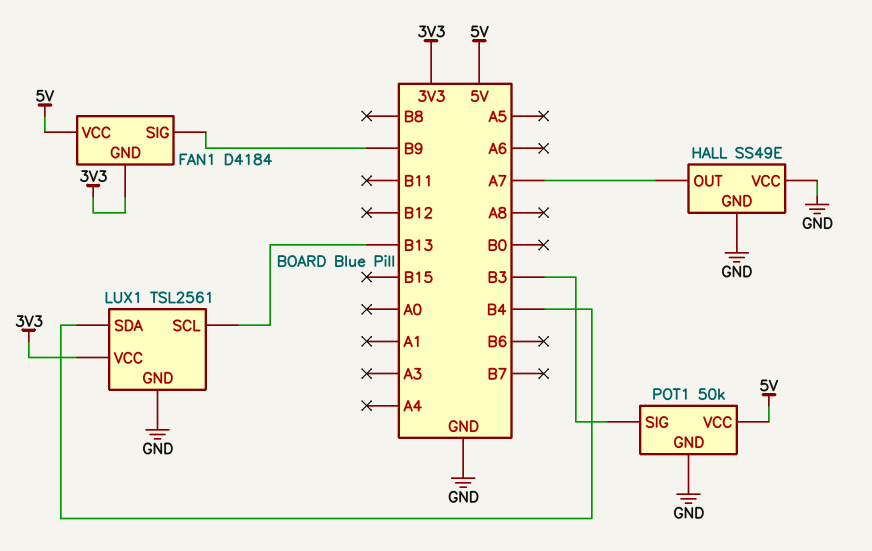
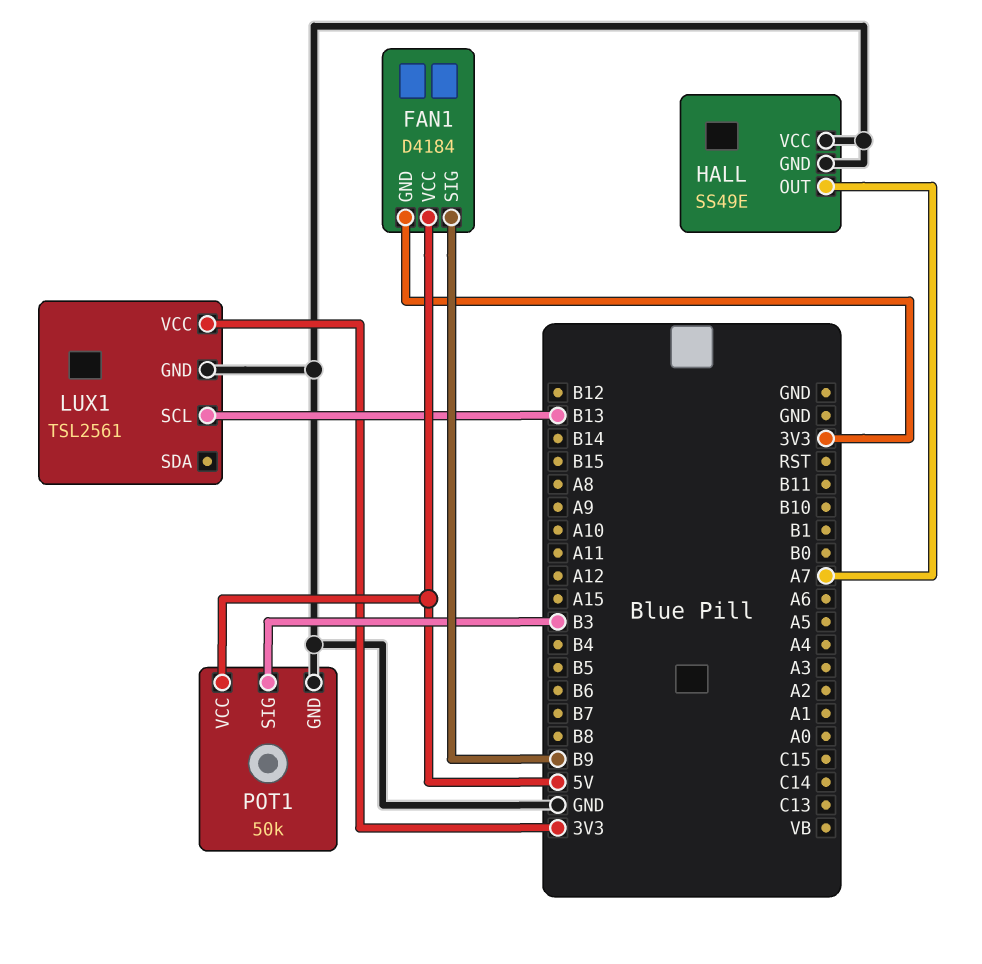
LUX1 pin SDA: B4 -> none

